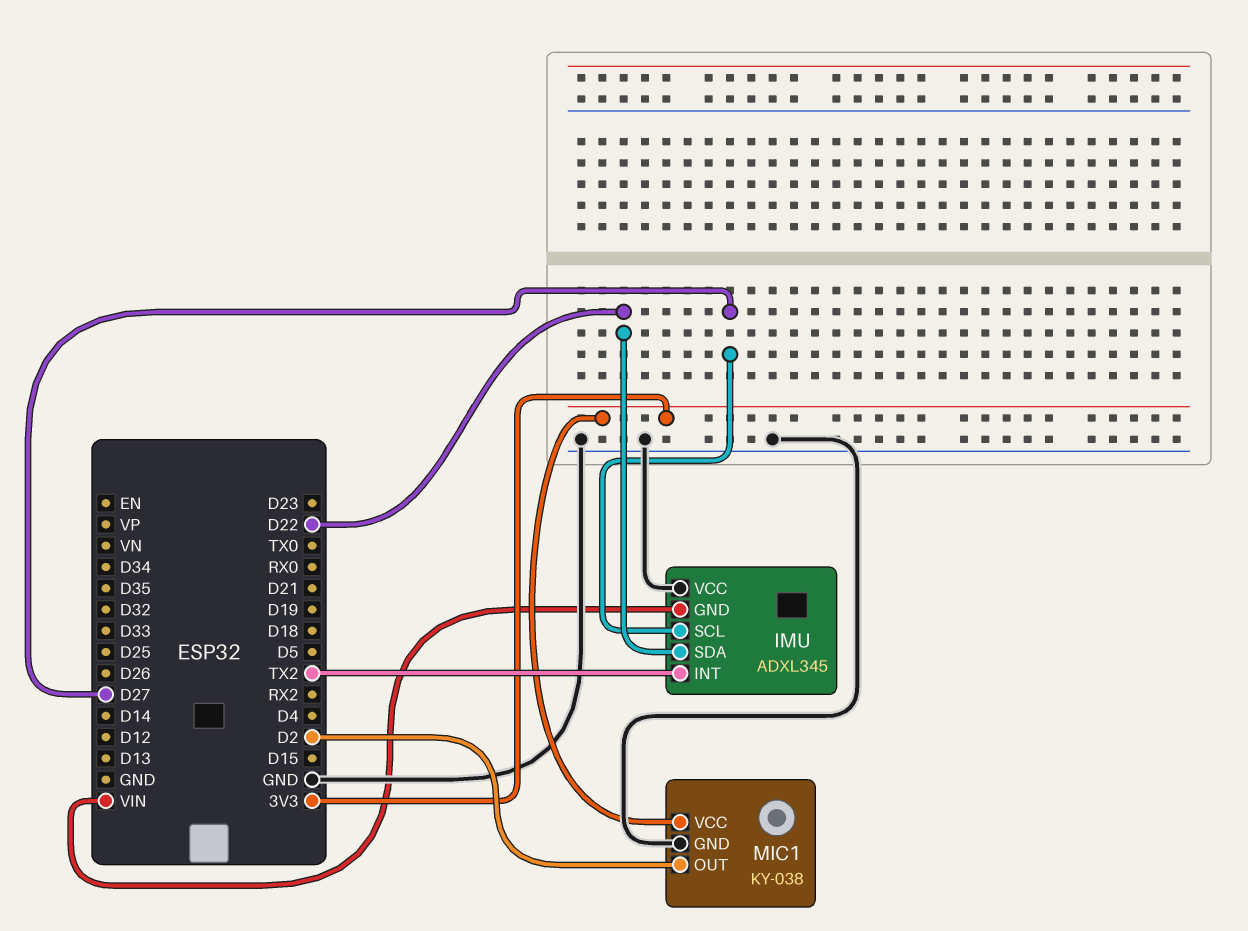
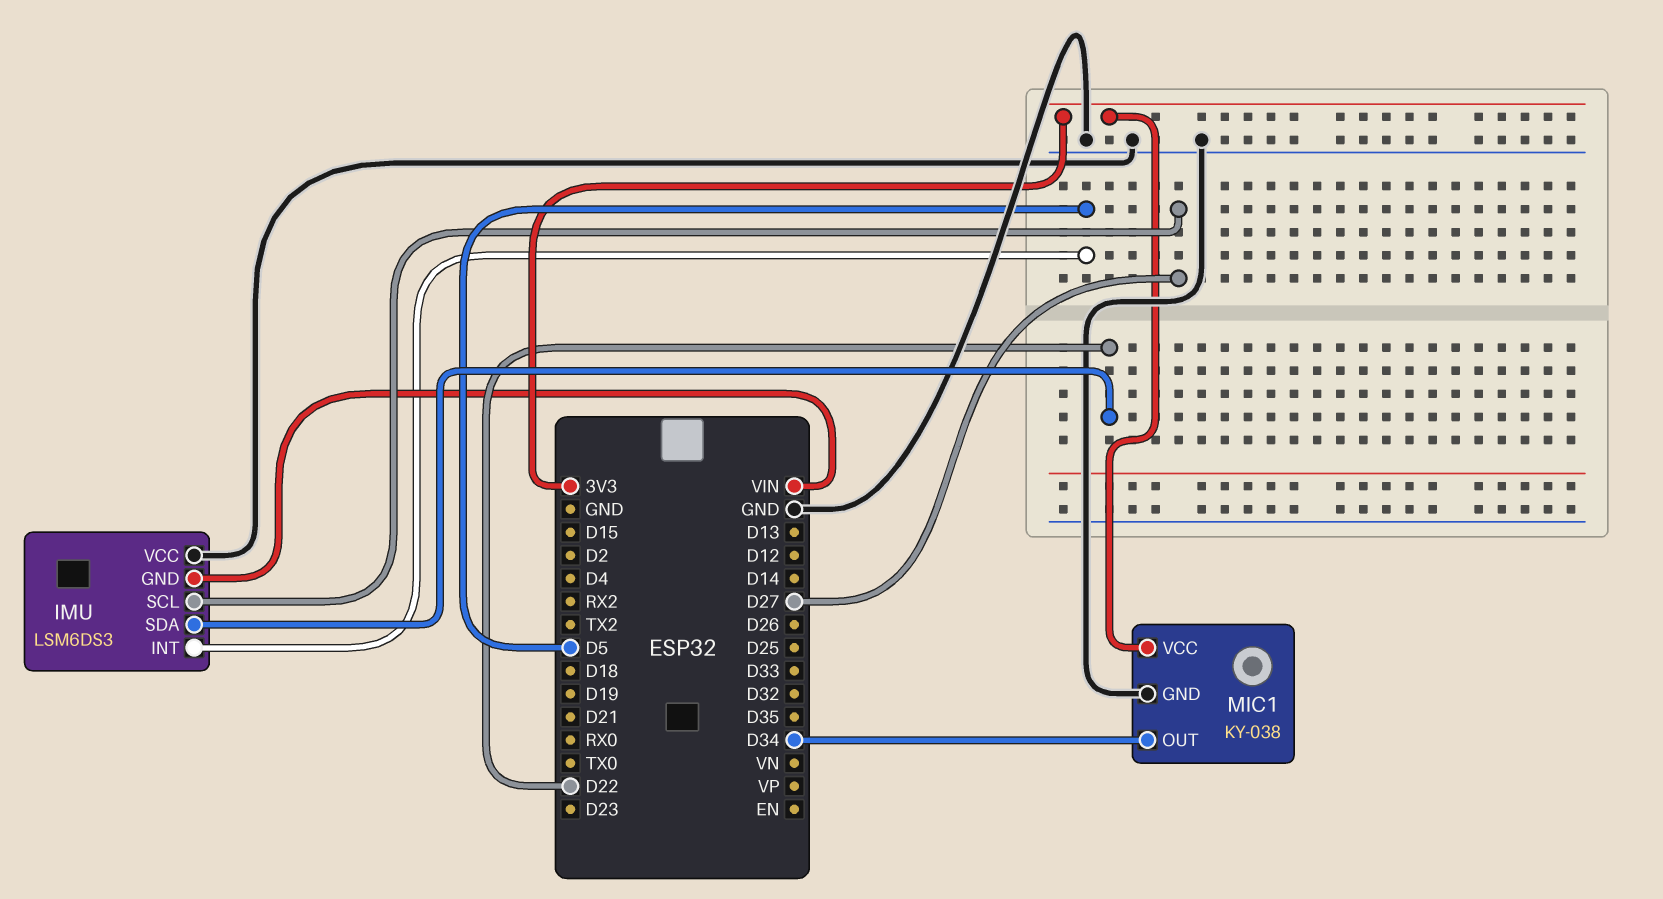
IMU: ADXL345 -> LSM6DS3
IMU pin INT: TX2 -> D5
MIC1 pin OUT: D2 -> D34

